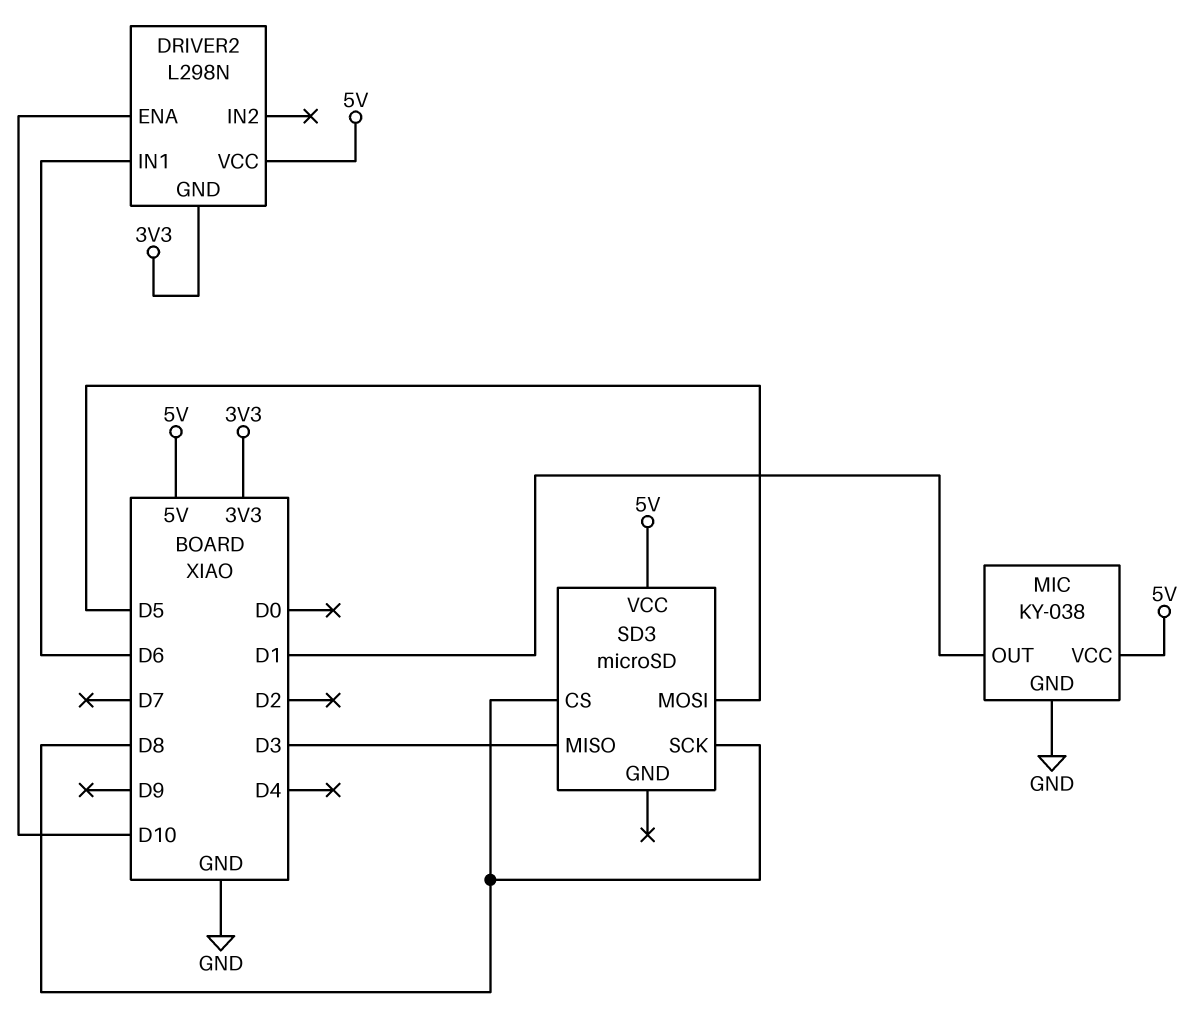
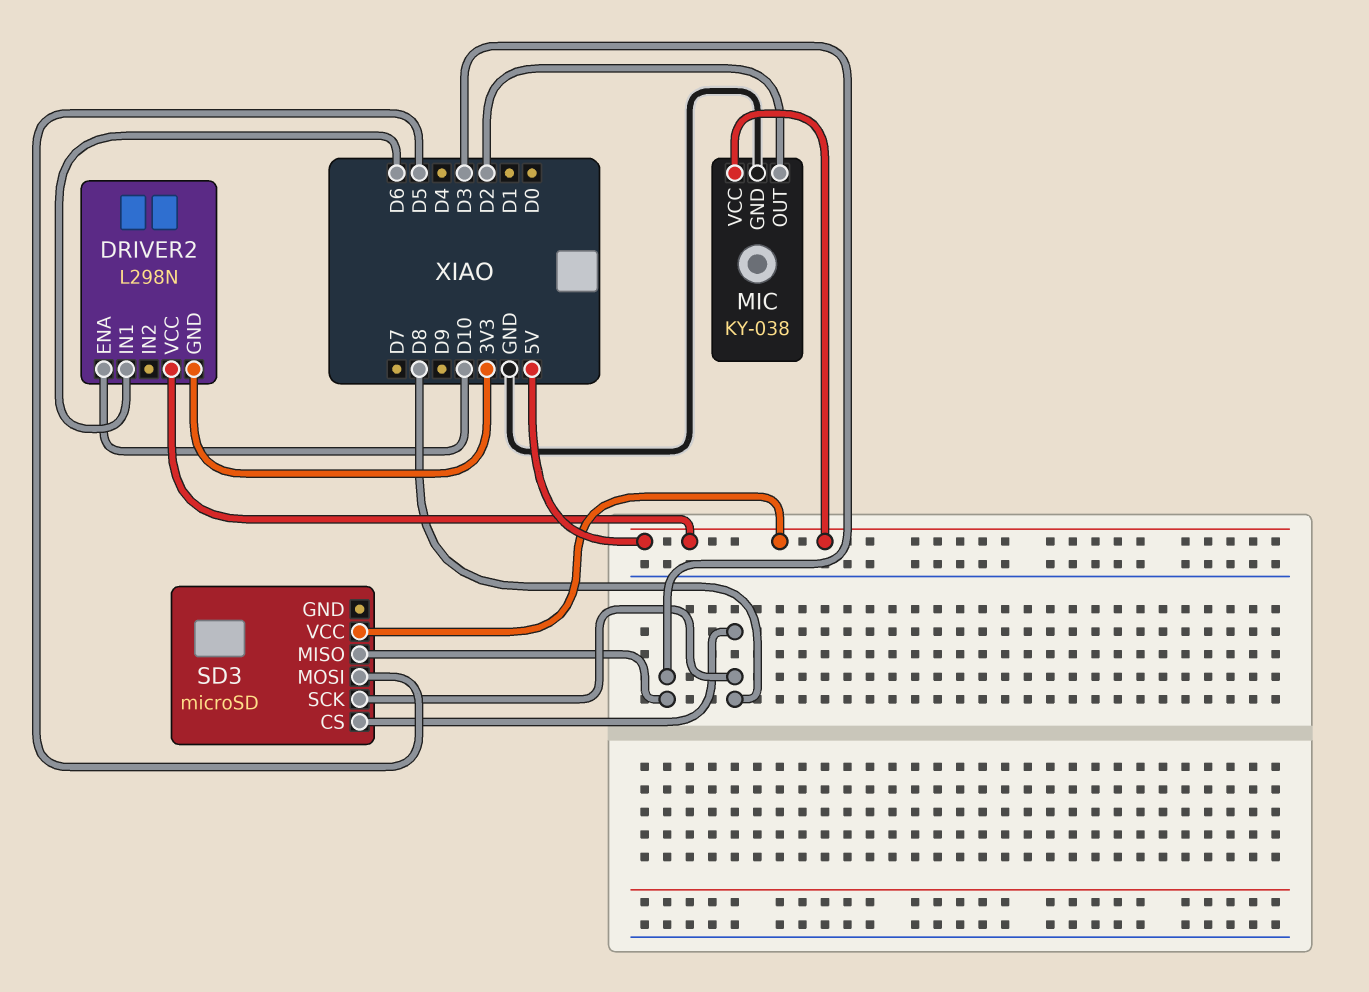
MIC pin OUT: D1 -> D2

